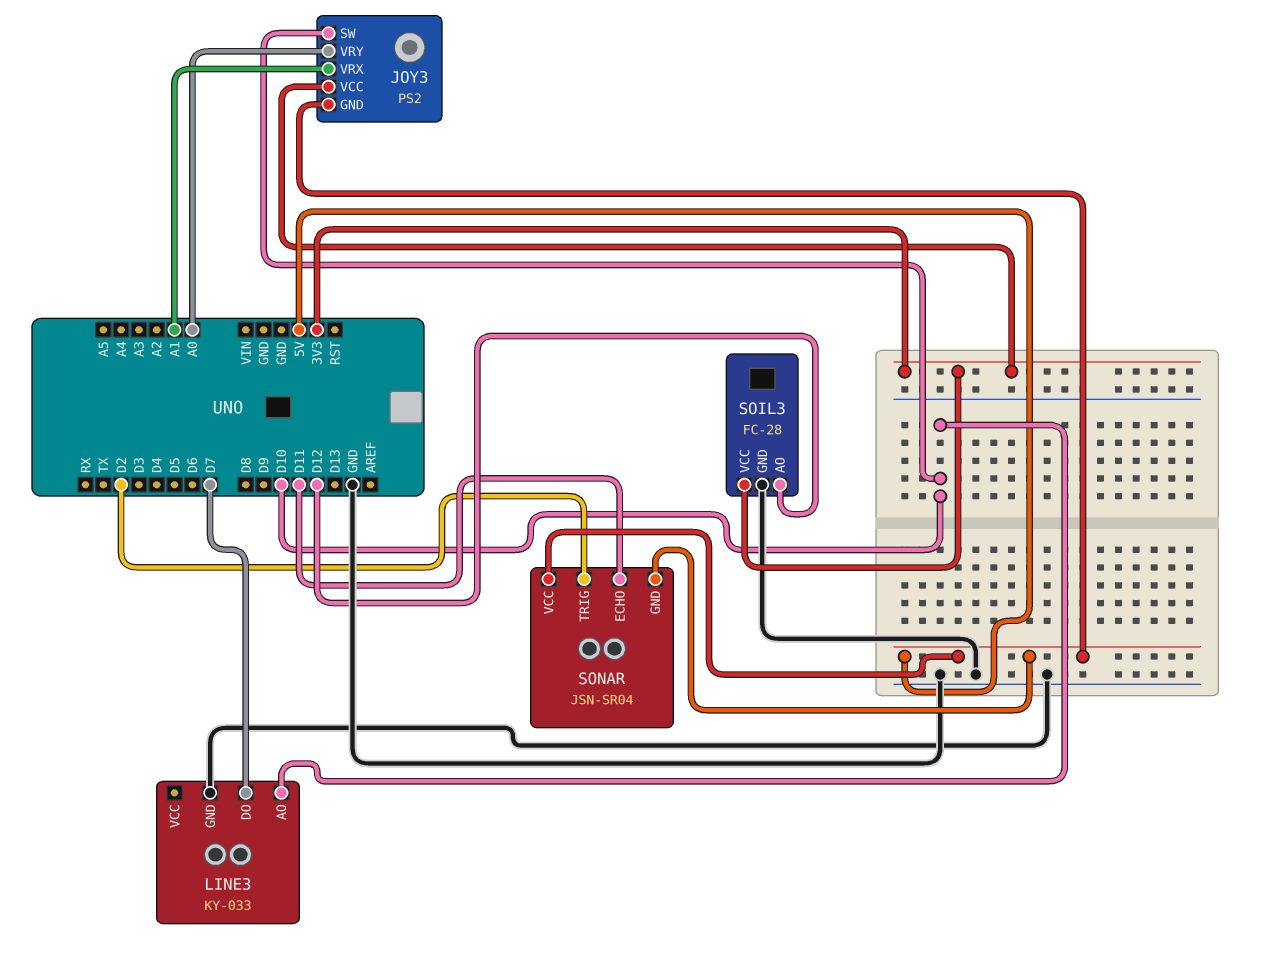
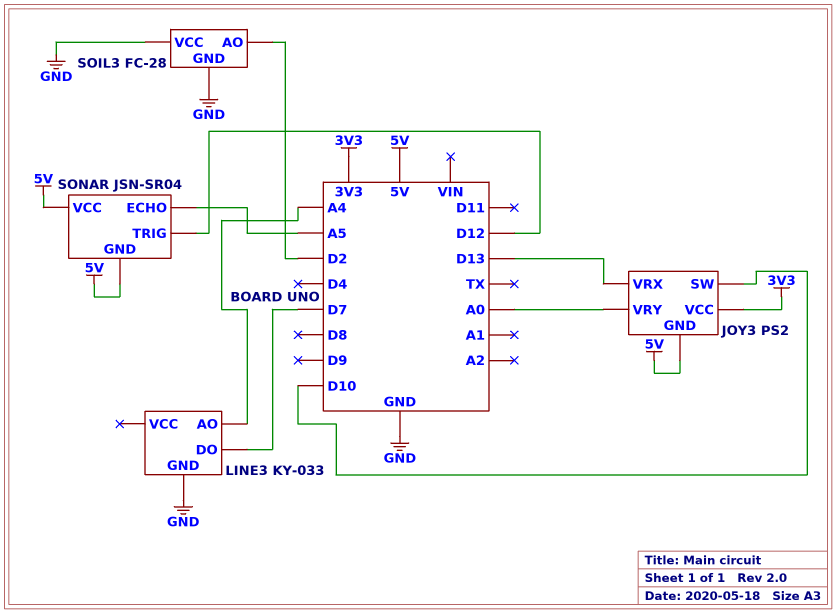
JOY3 pin VRX: A1 -> D13
LINE3 pin AO: D10 -> A4
SOIL3 pin AO: D12 -> D2
SOIL3 pin VCC: 3V3 -> GND
SONAR pin ECHO: D11 -> A5
SONAR pin TRIG: D2 -> D12

